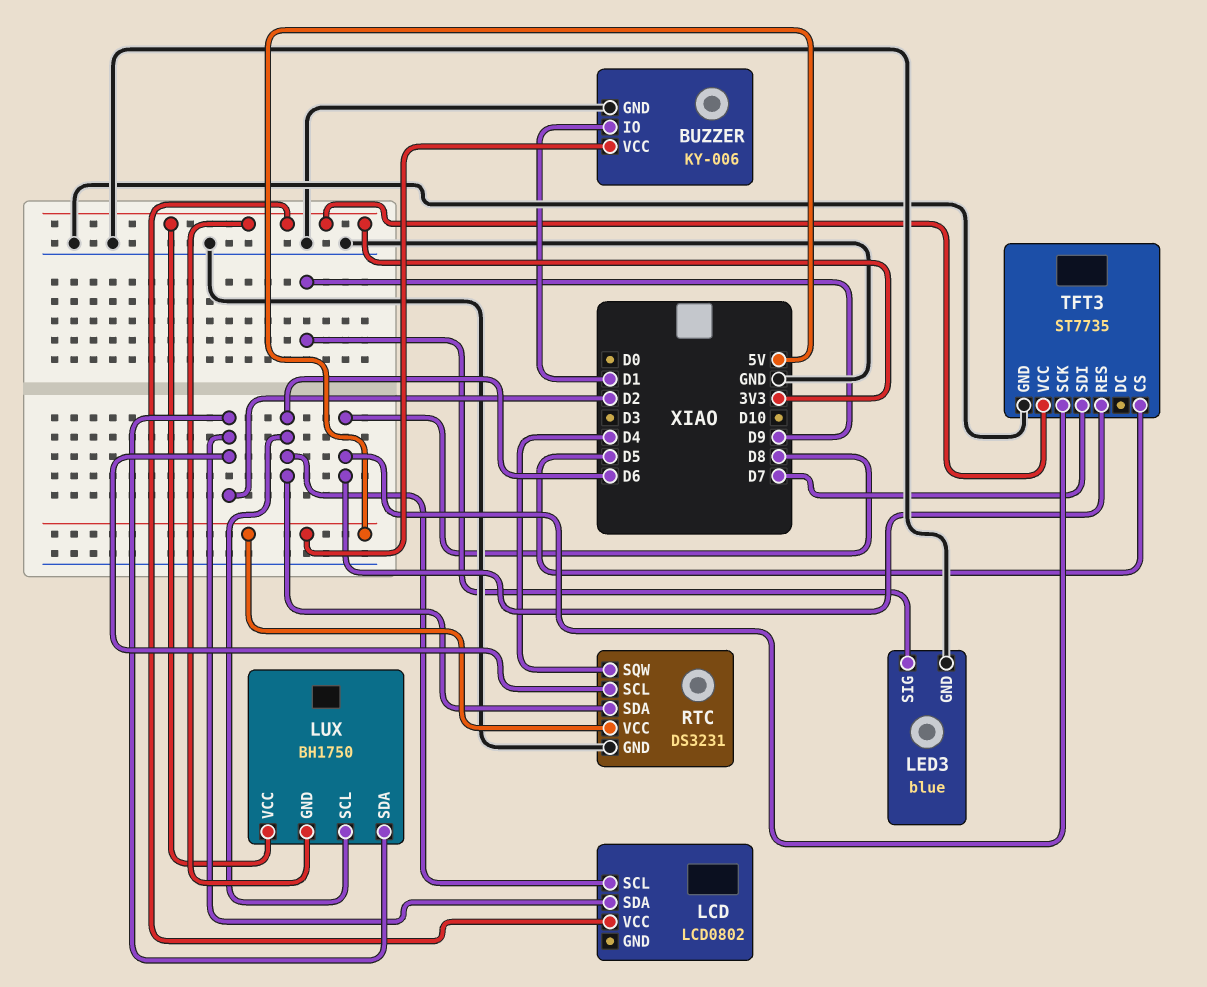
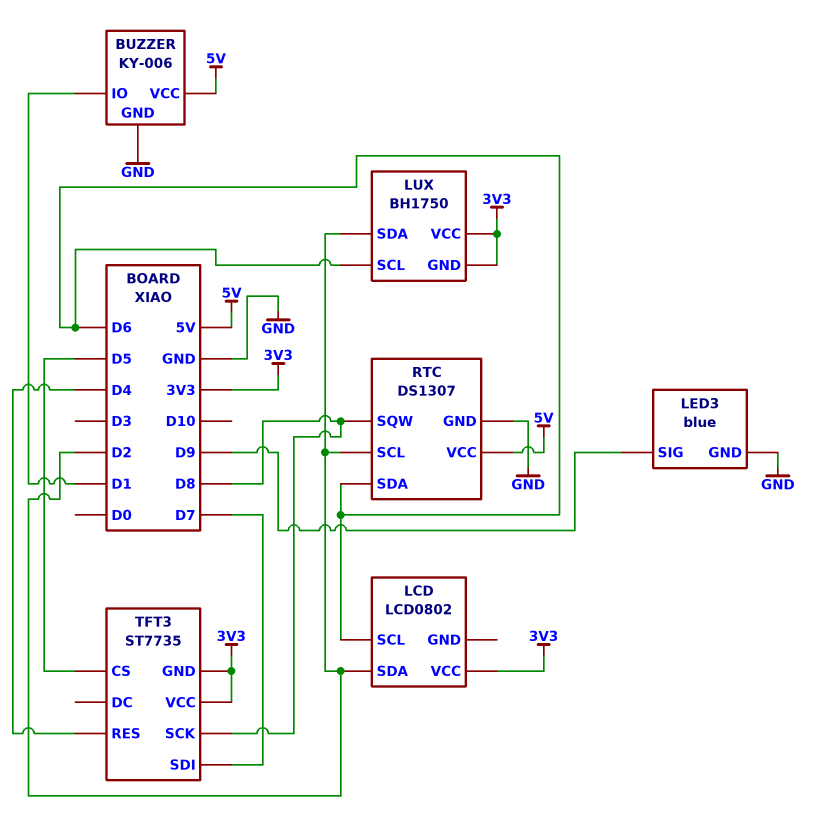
RTC: DS3231 -> DS1307
RTC pin SQW: D4 -> D8
TFT3 pin GND: GND -> 3V3
TFT3 pin RES: D8 -> D4

